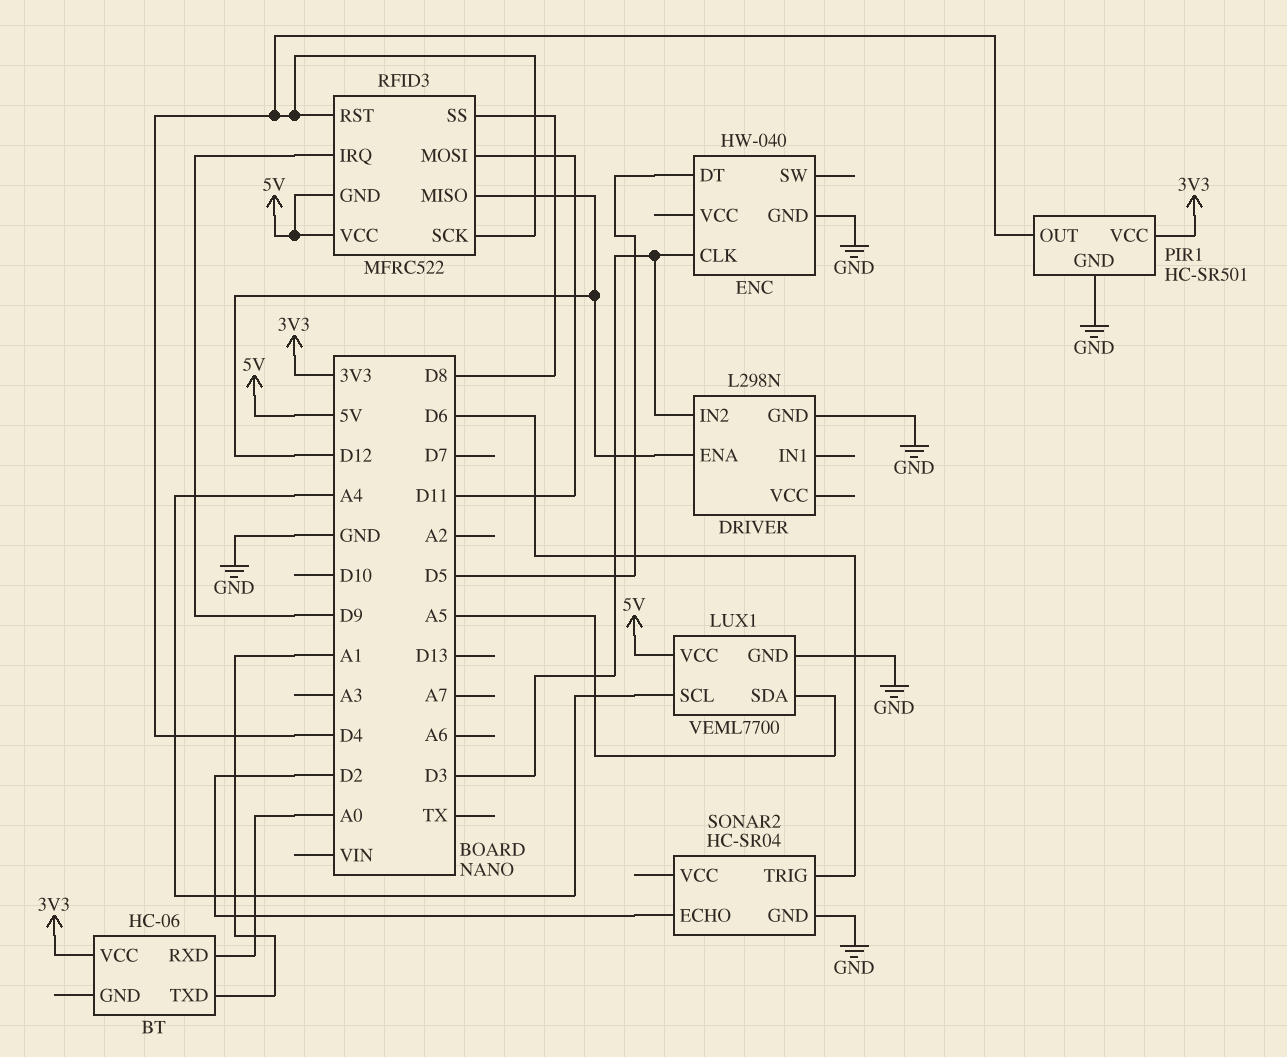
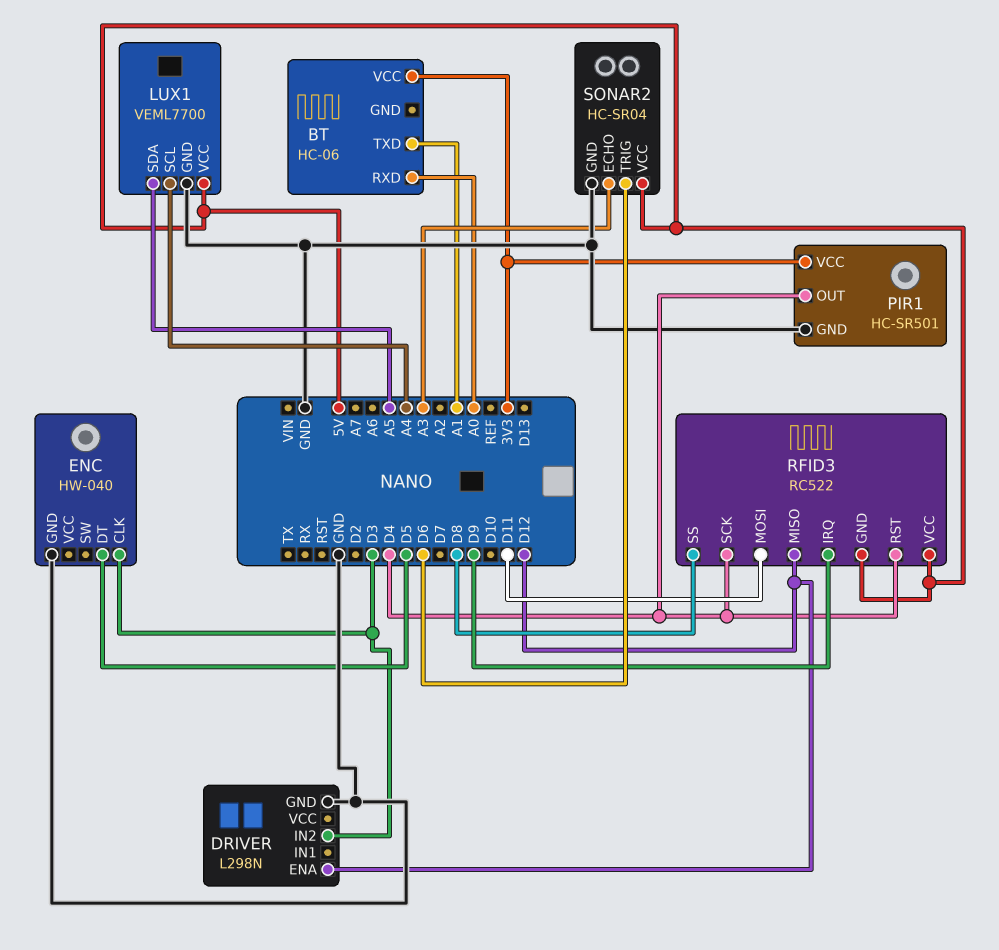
RFID3: MFRC522 -> RC522
SONAR2 pin ECHO: D2 -> A3
SONAR2 pin VCC: none -> 5V

